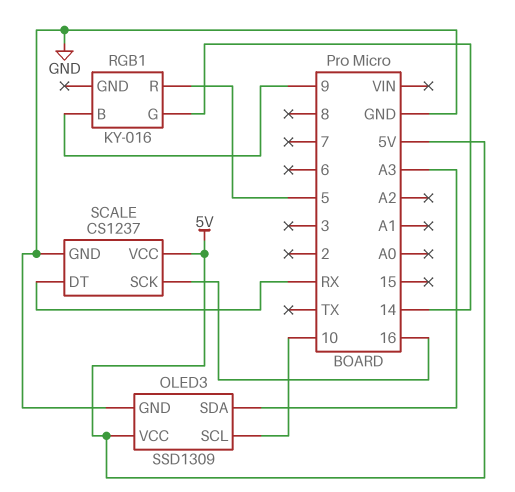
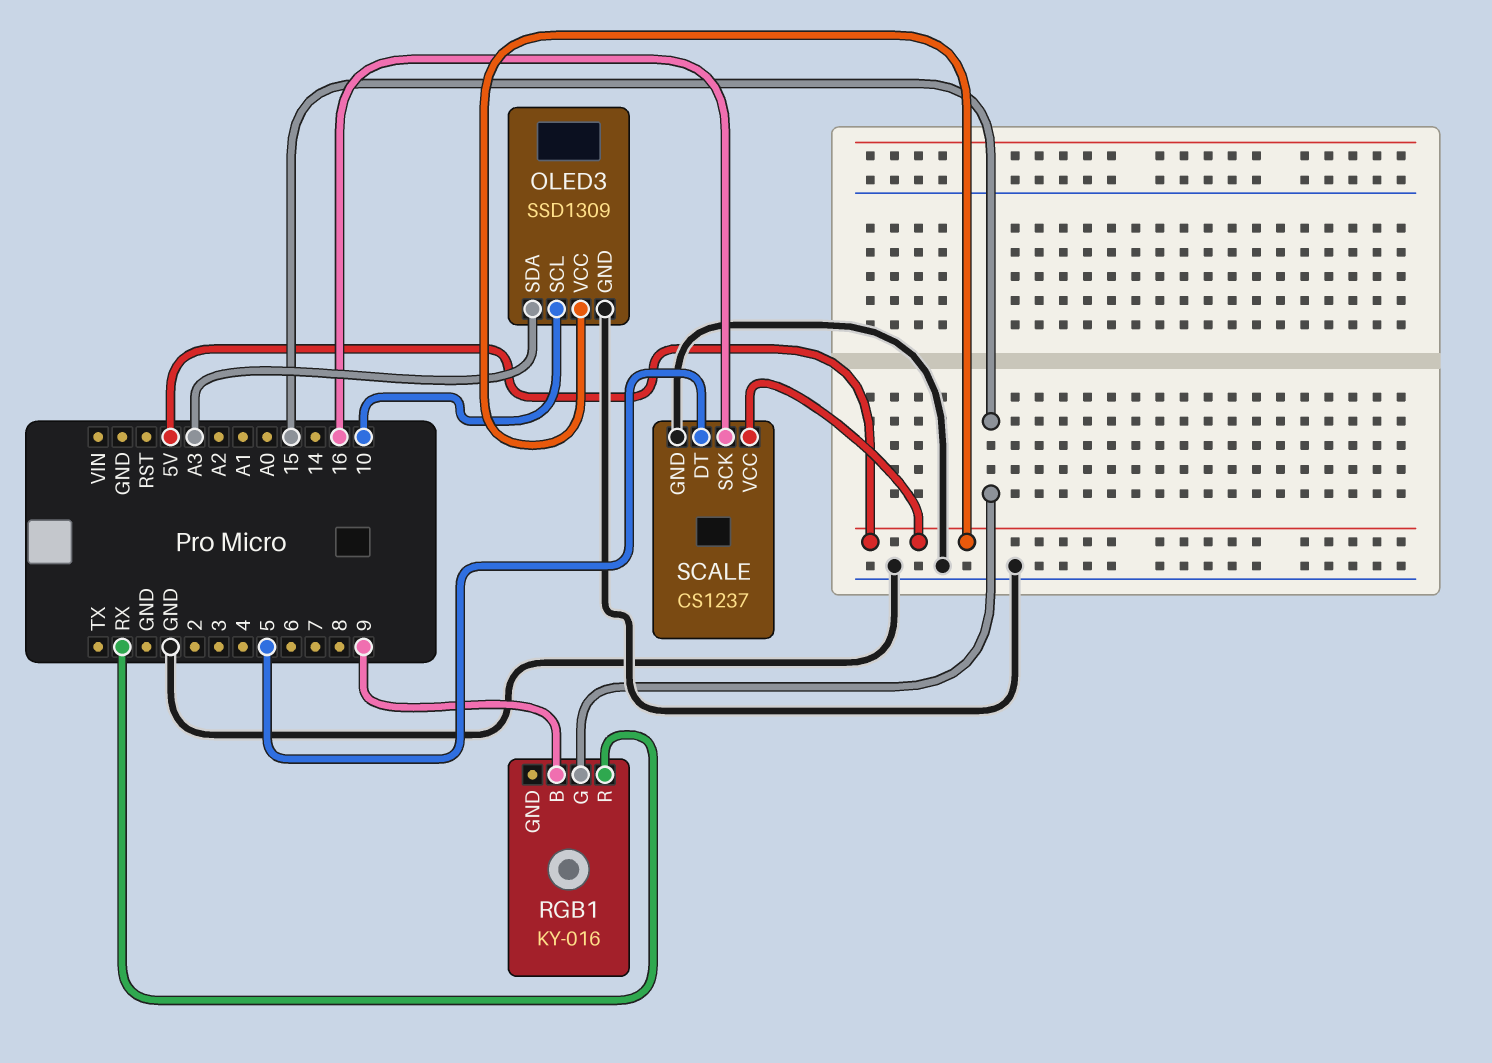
RGB1 pin G: 14 -> 15
RGB1 pin R: 5 -> RX
SCALE pin DT: RX -> 5

